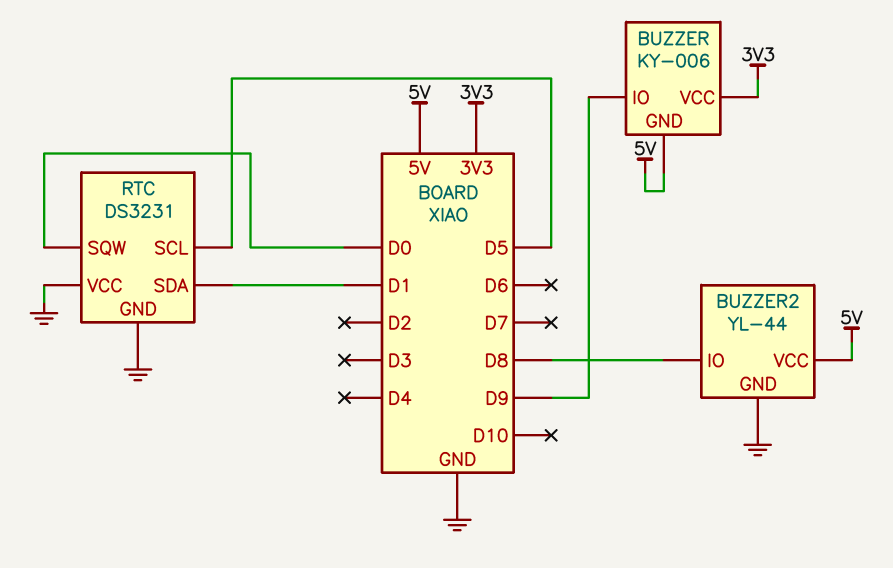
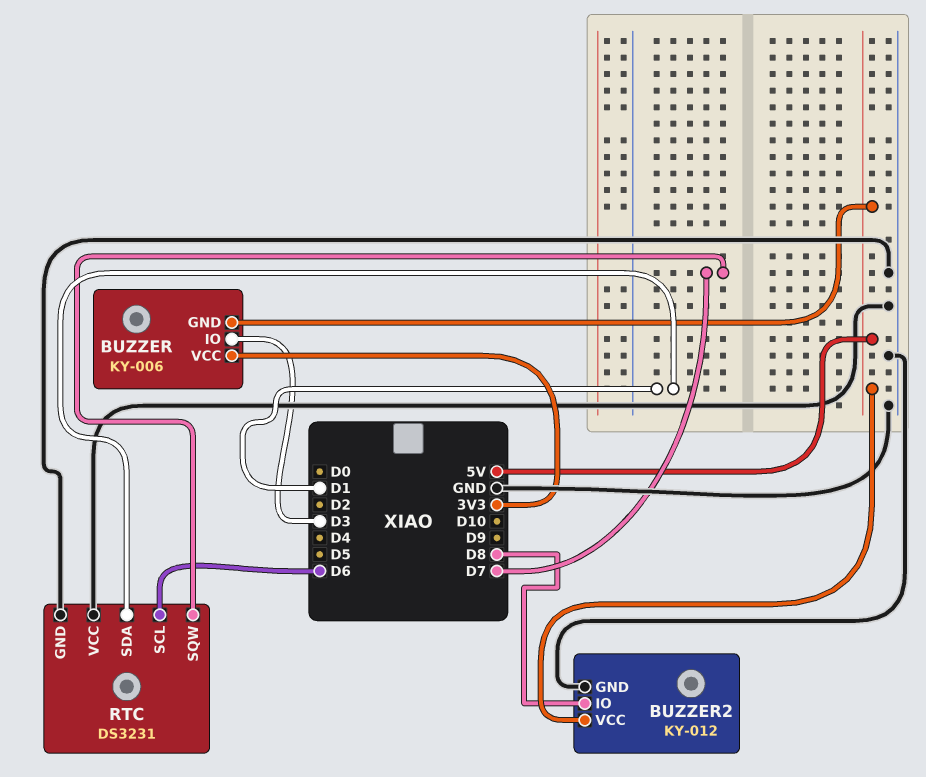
BUZZER pin IO: D9 -> D3
BUZZER2: YL-44 -> KY-012
RTC pin SCL: D5 -> D6
RTC pin SQW: D0 -> D7

